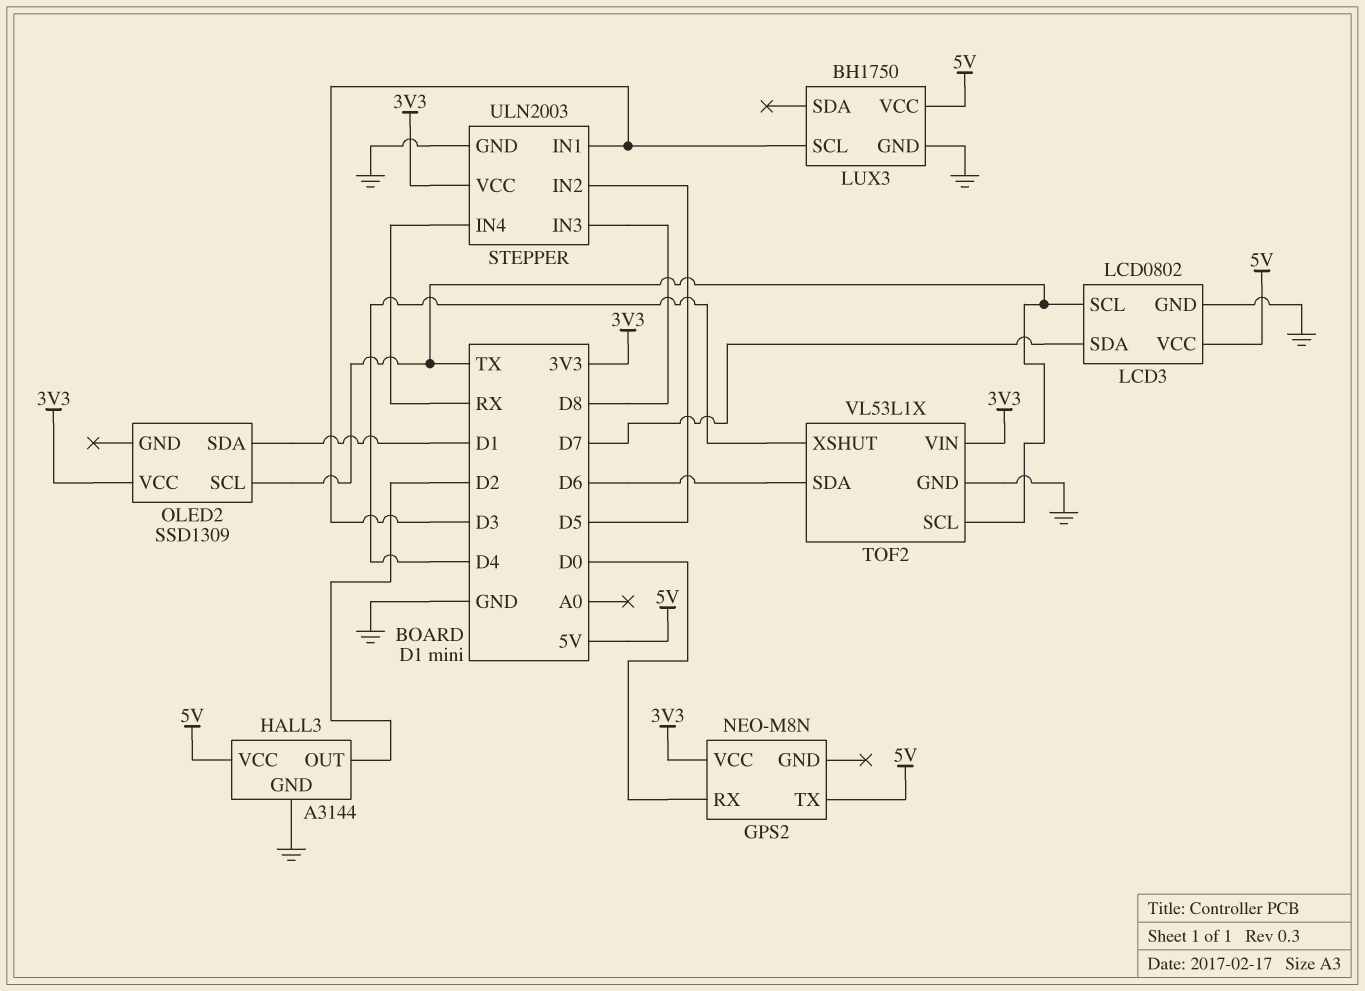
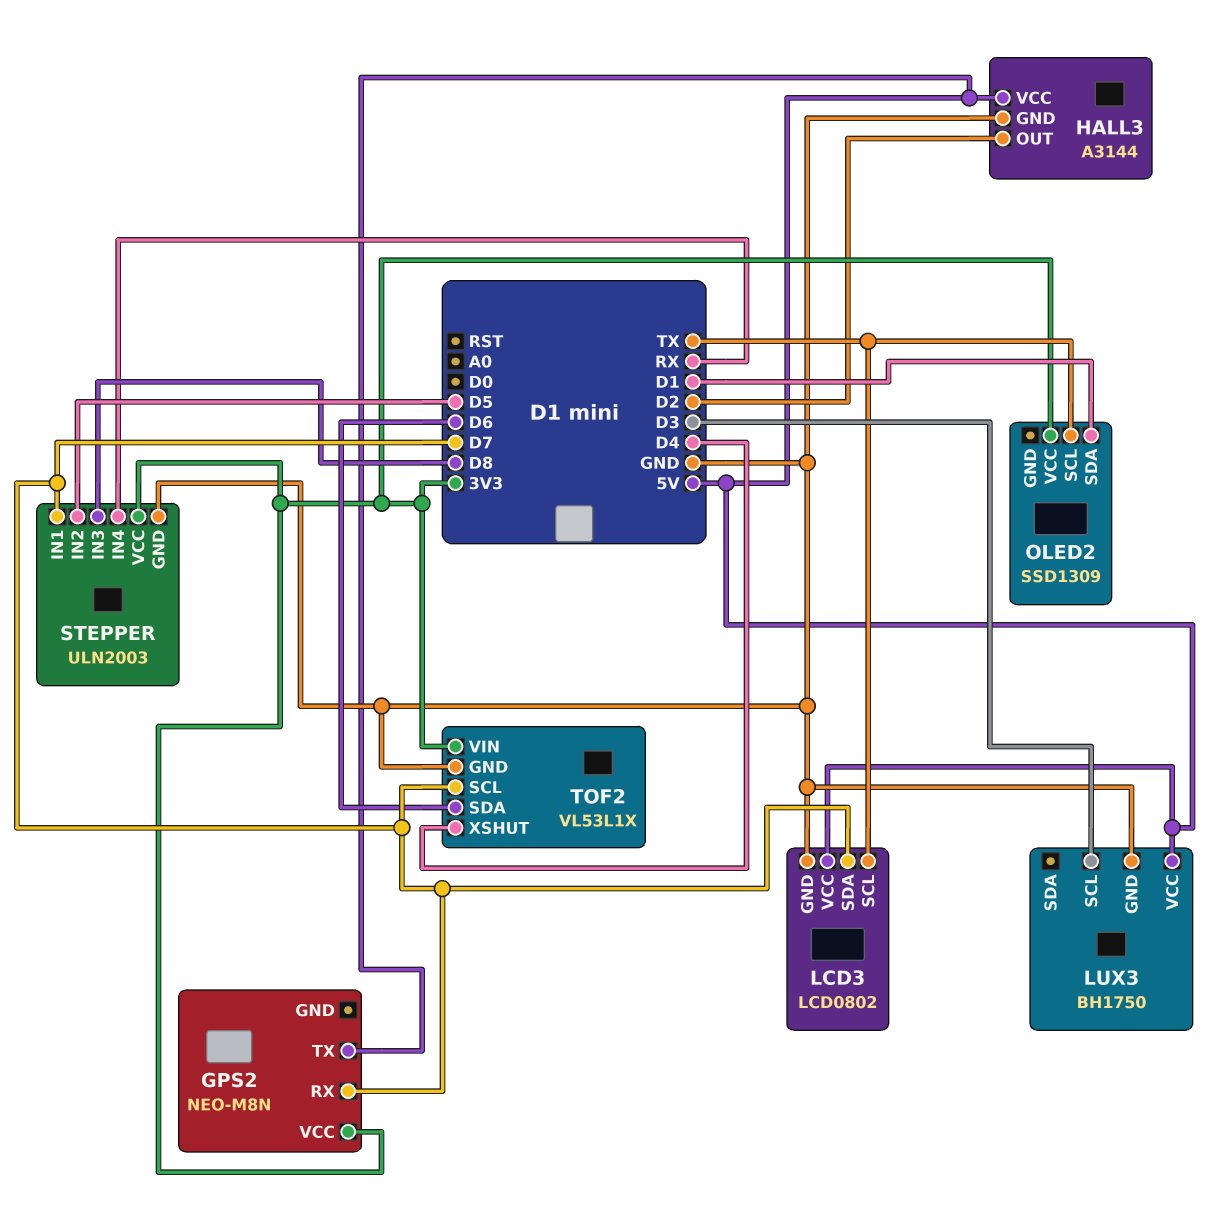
GPS2 pin RX: D0 -> D7
STEPPER pin IN1: D3 -> D7
TOF2 pin SCL: TX -> D7

